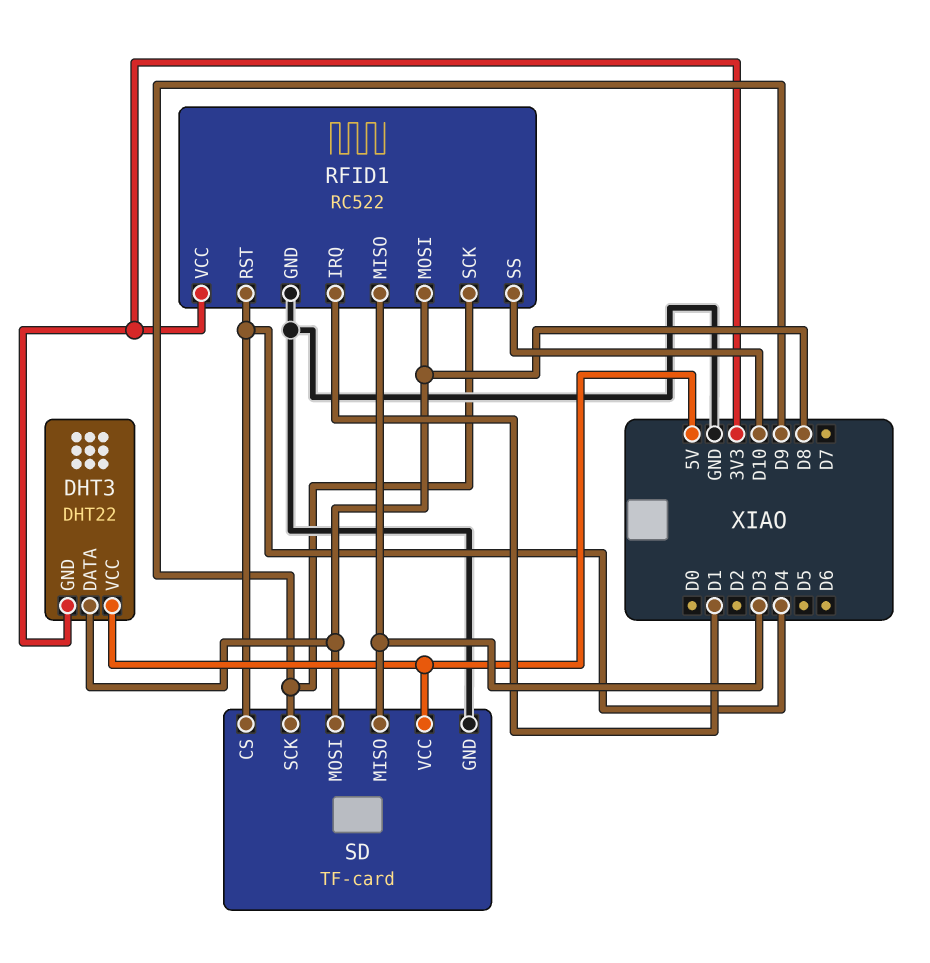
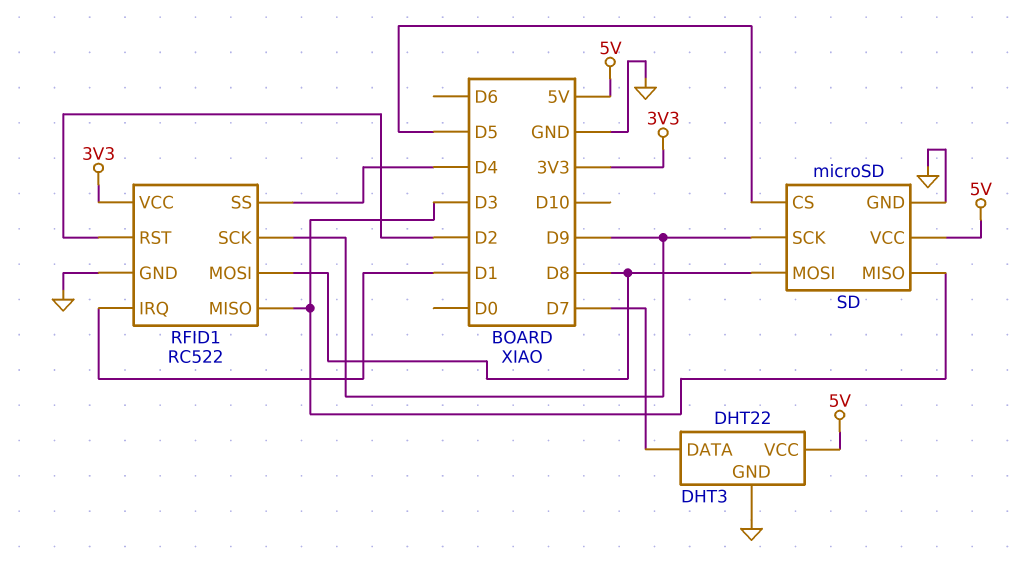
DHT3 pin DATA: D8 -> D7
DHT3 pin GND: 3V3 -> GND
RFID1 pin RST: D4 -> D2
RFID1 pin SS: D10 -> D4
SD: TF-card -> microSD
SD pin CS: D4 -> D5

